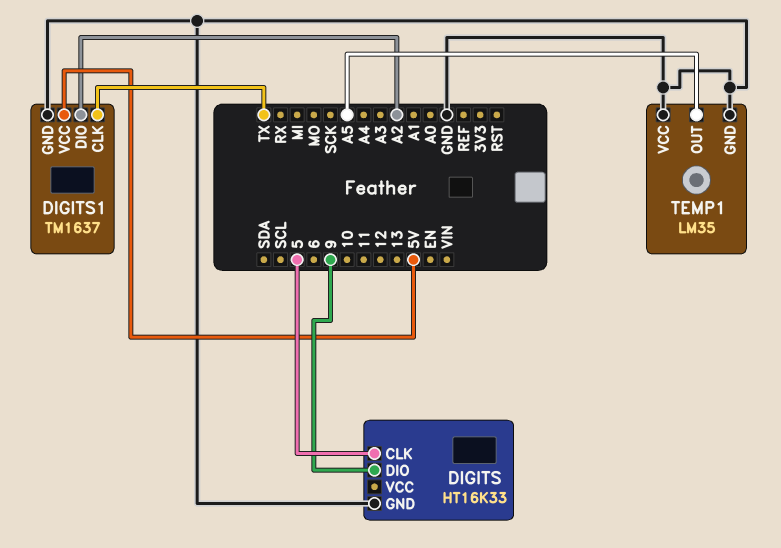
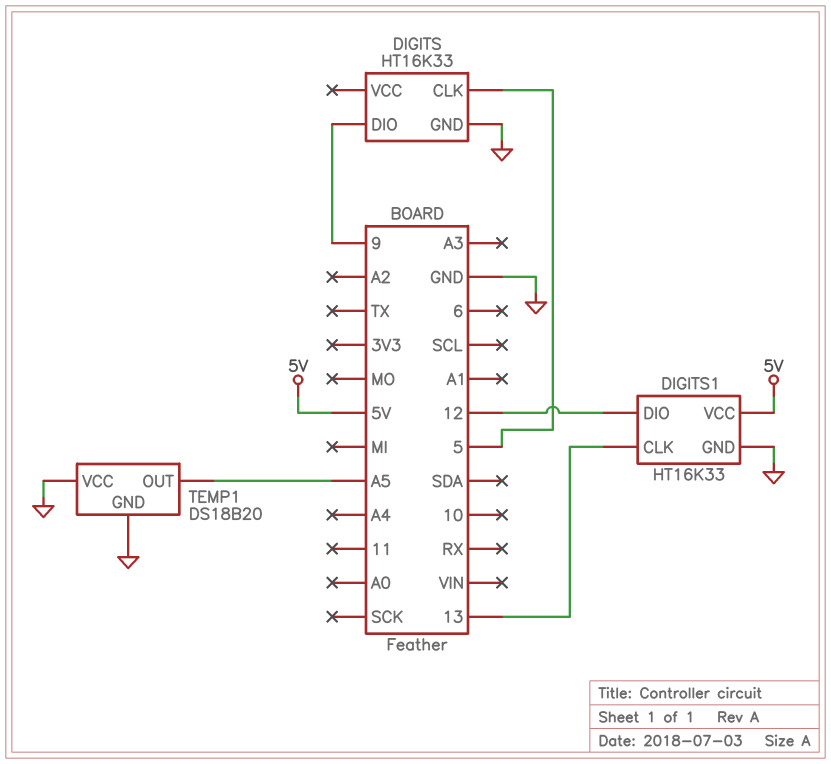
DIGITS1: TM1637 -> HT16K33
DIGITS1 pin CLK: TX -> 13
DIGITS1 pin DIO: A2 -> 12
TEMP1: LM35 -> DS18B20

